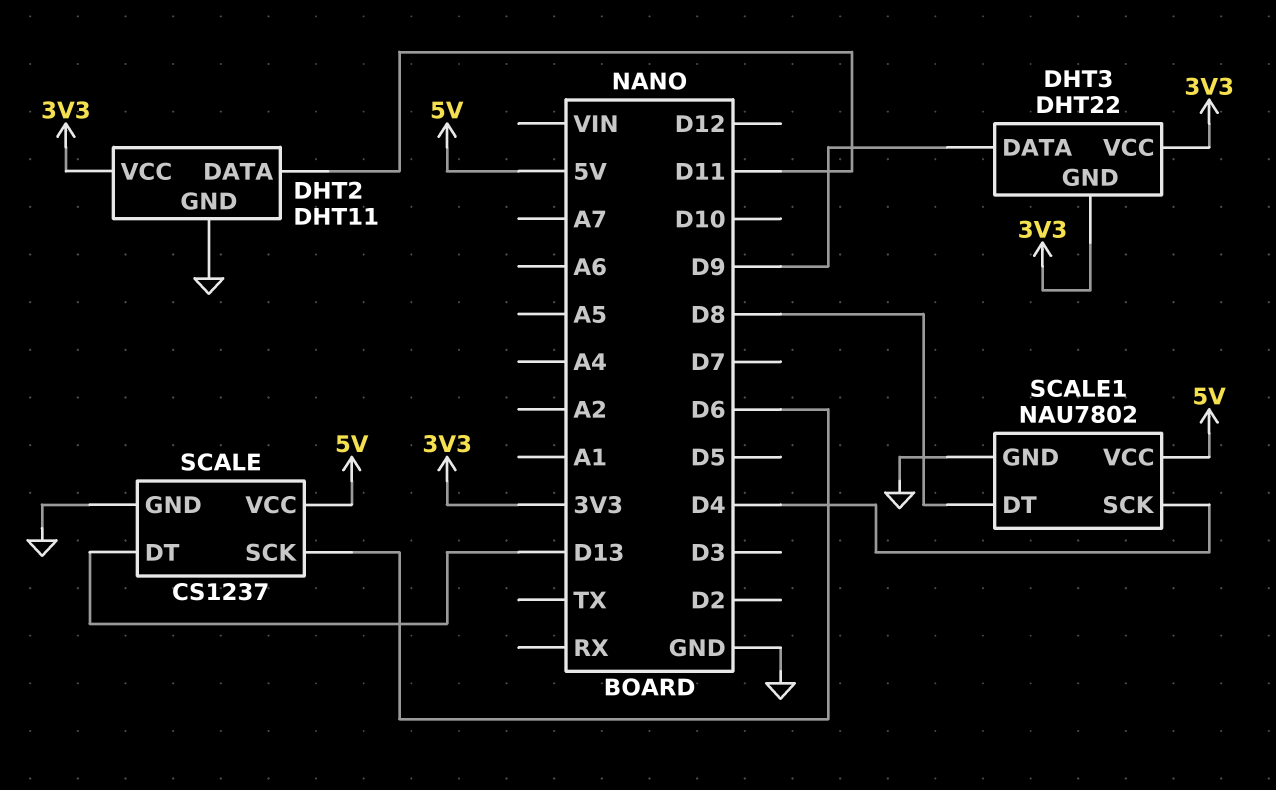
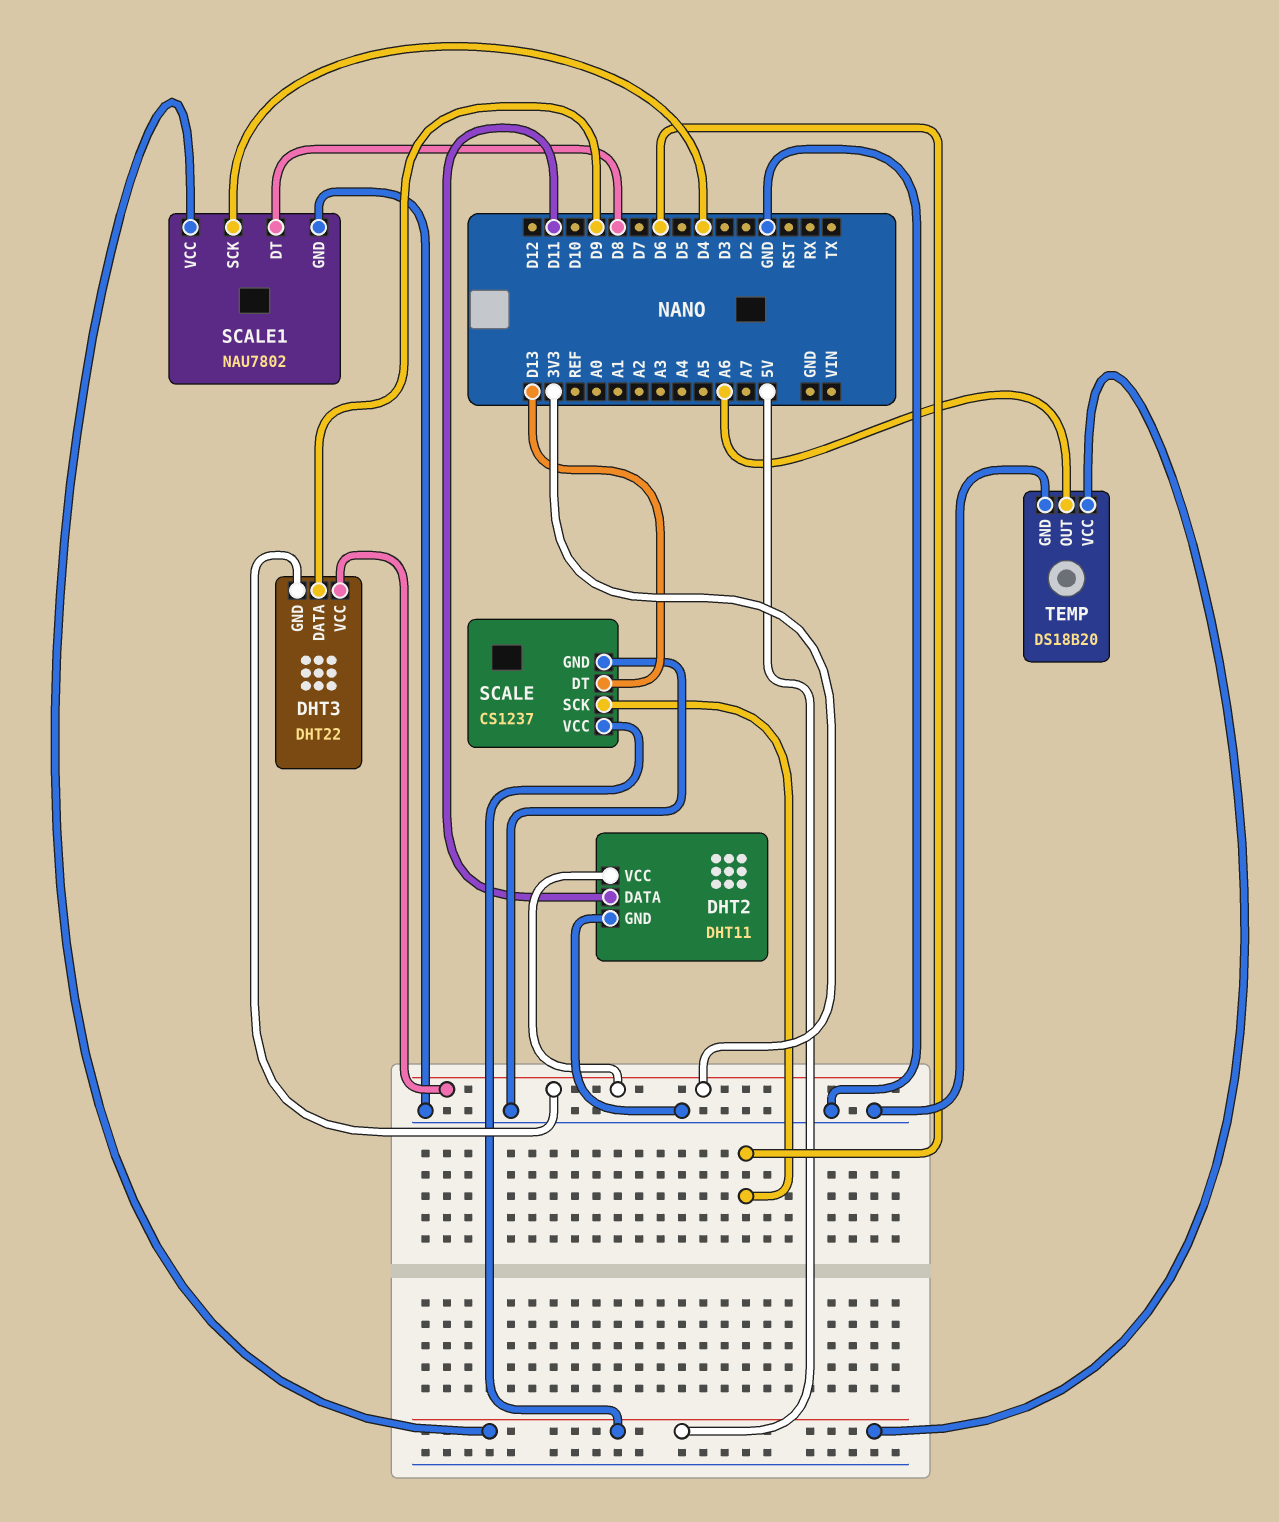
TEMP: none -> DS18B20
TEMP pin GND: none -> GND
TEMP pin OUT: none -> A6
TEMP pin VCC: none -> 5V

